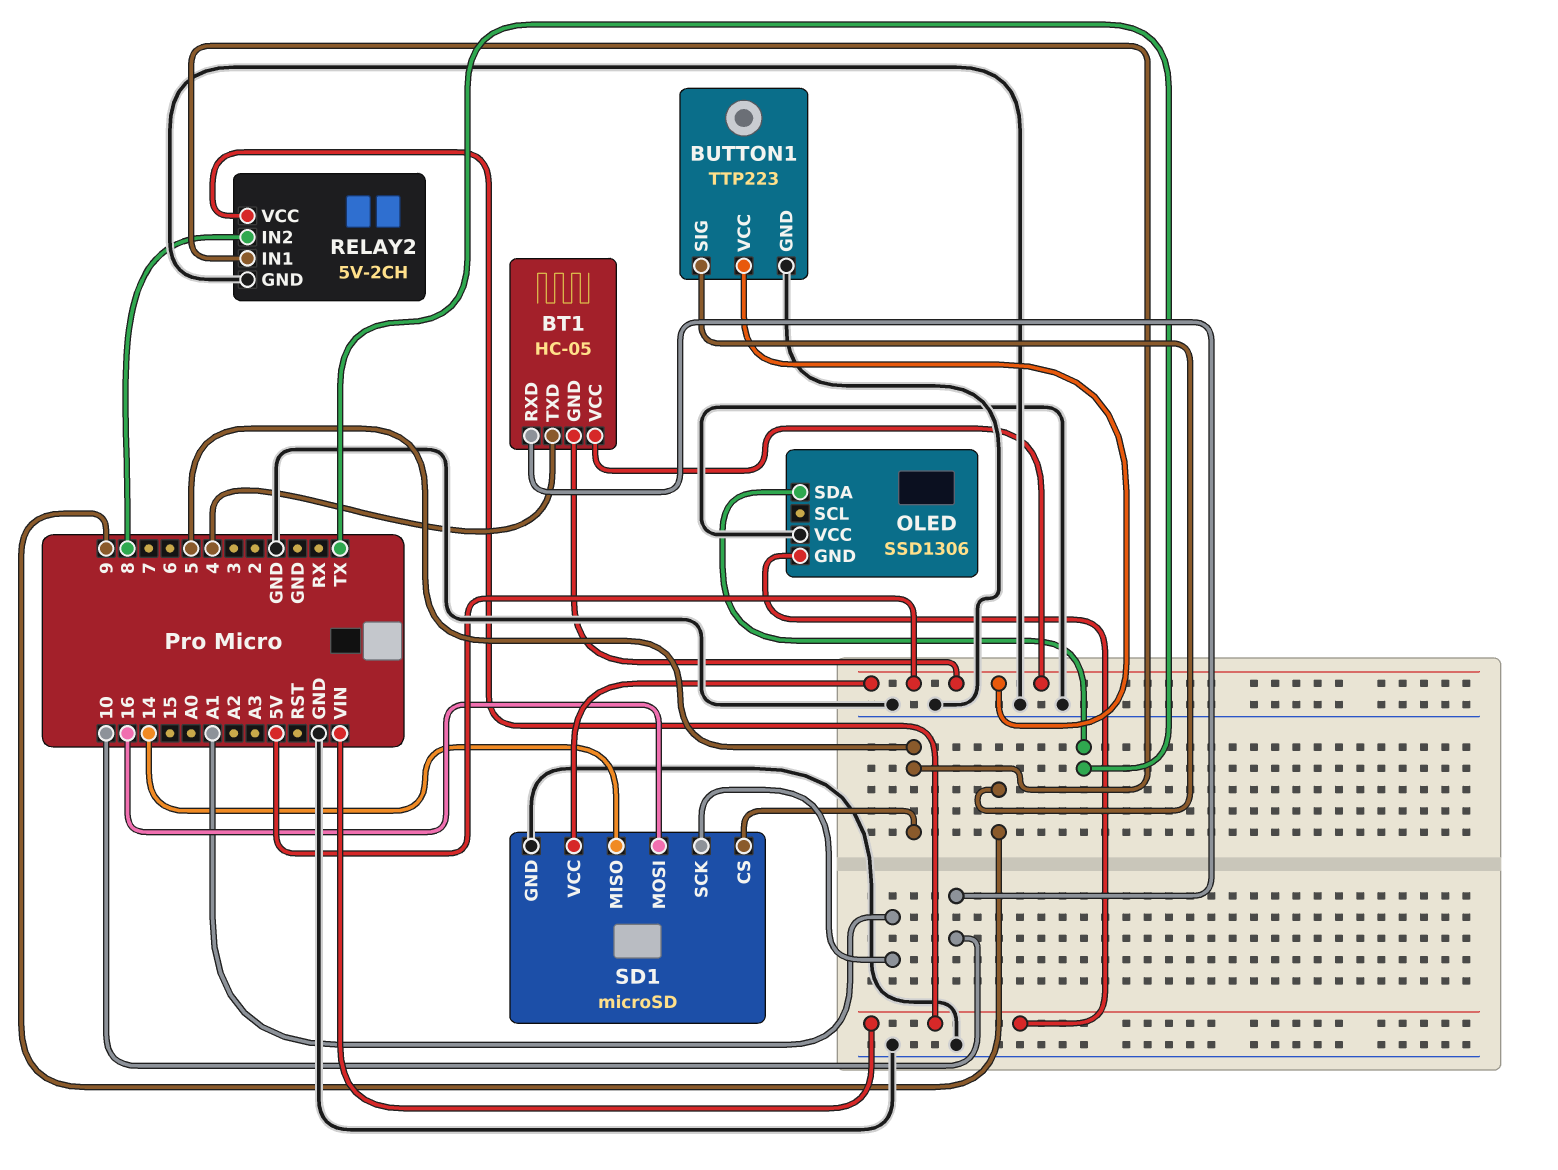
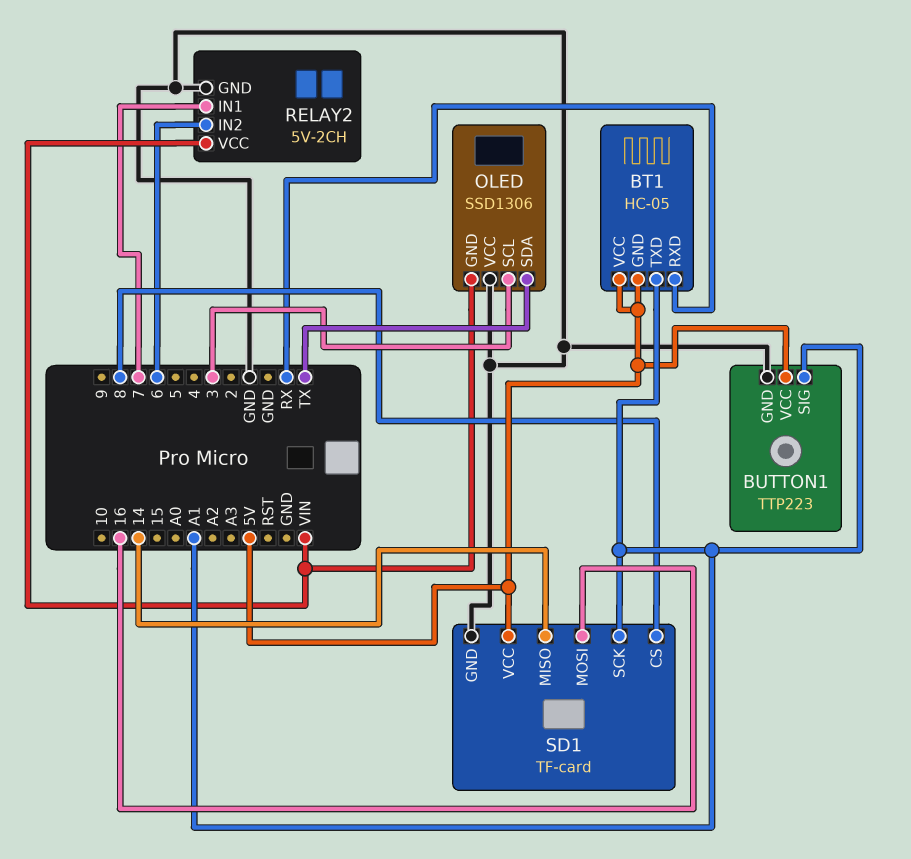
BT1 pin RXD: 10 -> RX
BT1 pin TXD: 4 -> A1
BUTTON1 pin SIG: 9 -> A1
OLED pin SCL: none -> 3
RELAY2 pin IN1: 5 -> 7
RELAY2 pin IN2: 8 -> 6
SD1: microSD -> TF-card
SD1 pin CS: 5 -> 8

